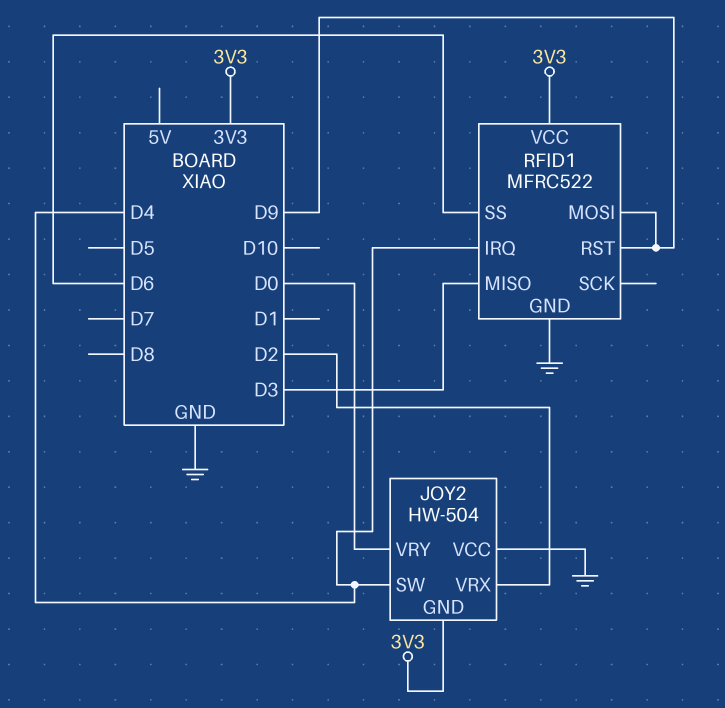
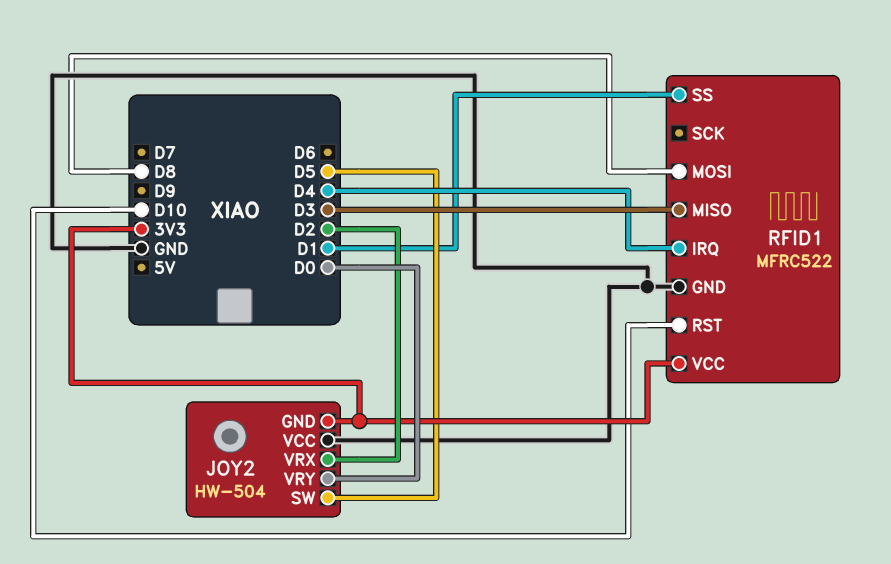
JOY2 pin SW: D4 -> D5
RFID1 pin MOSI: D9 -> D8
RFID1 pin RST: D9 -> D10
RFID1 pin SS: D6 -> D1

